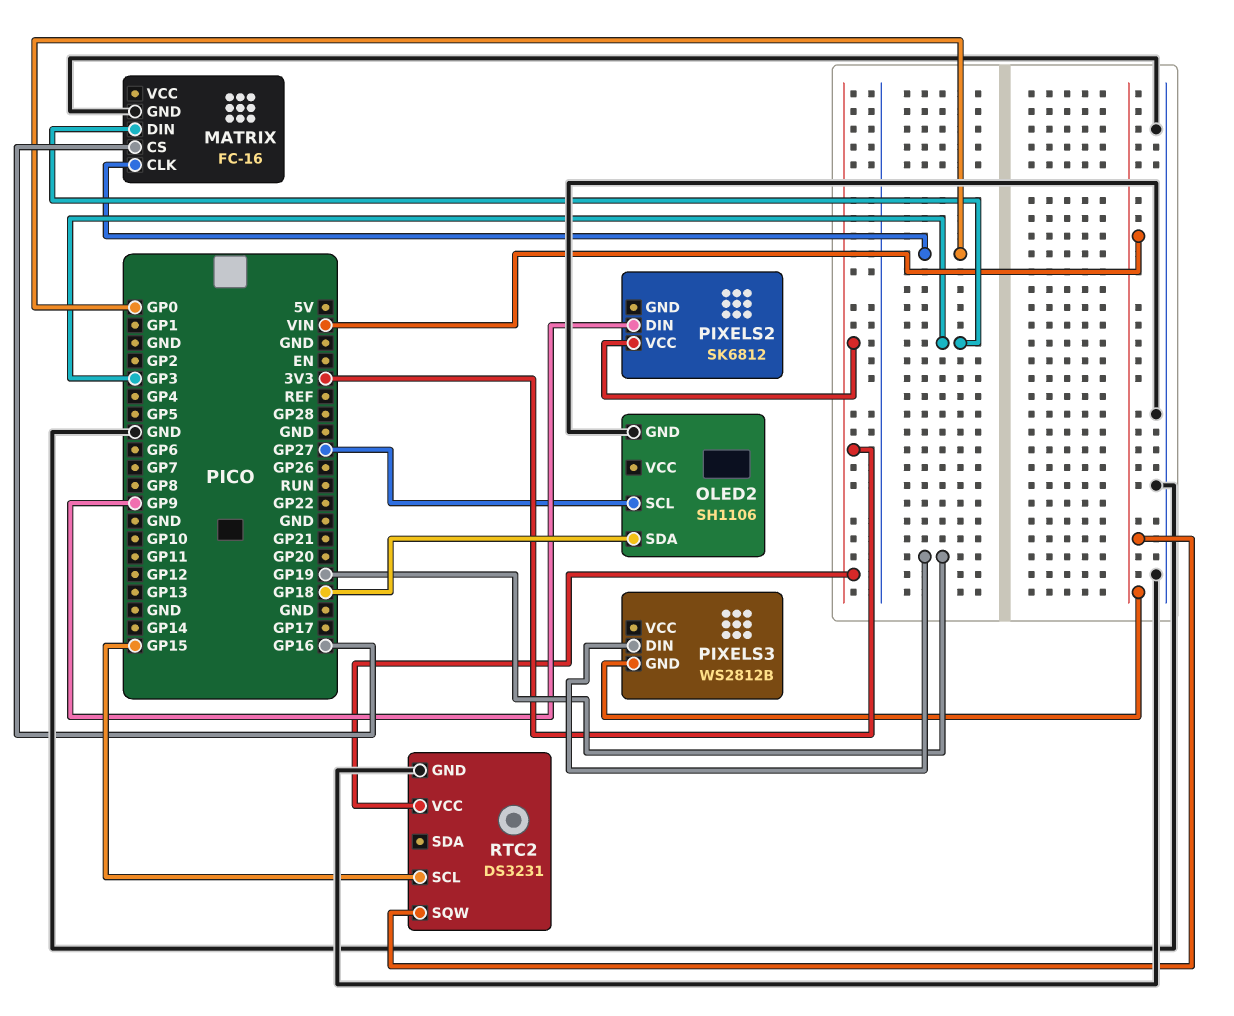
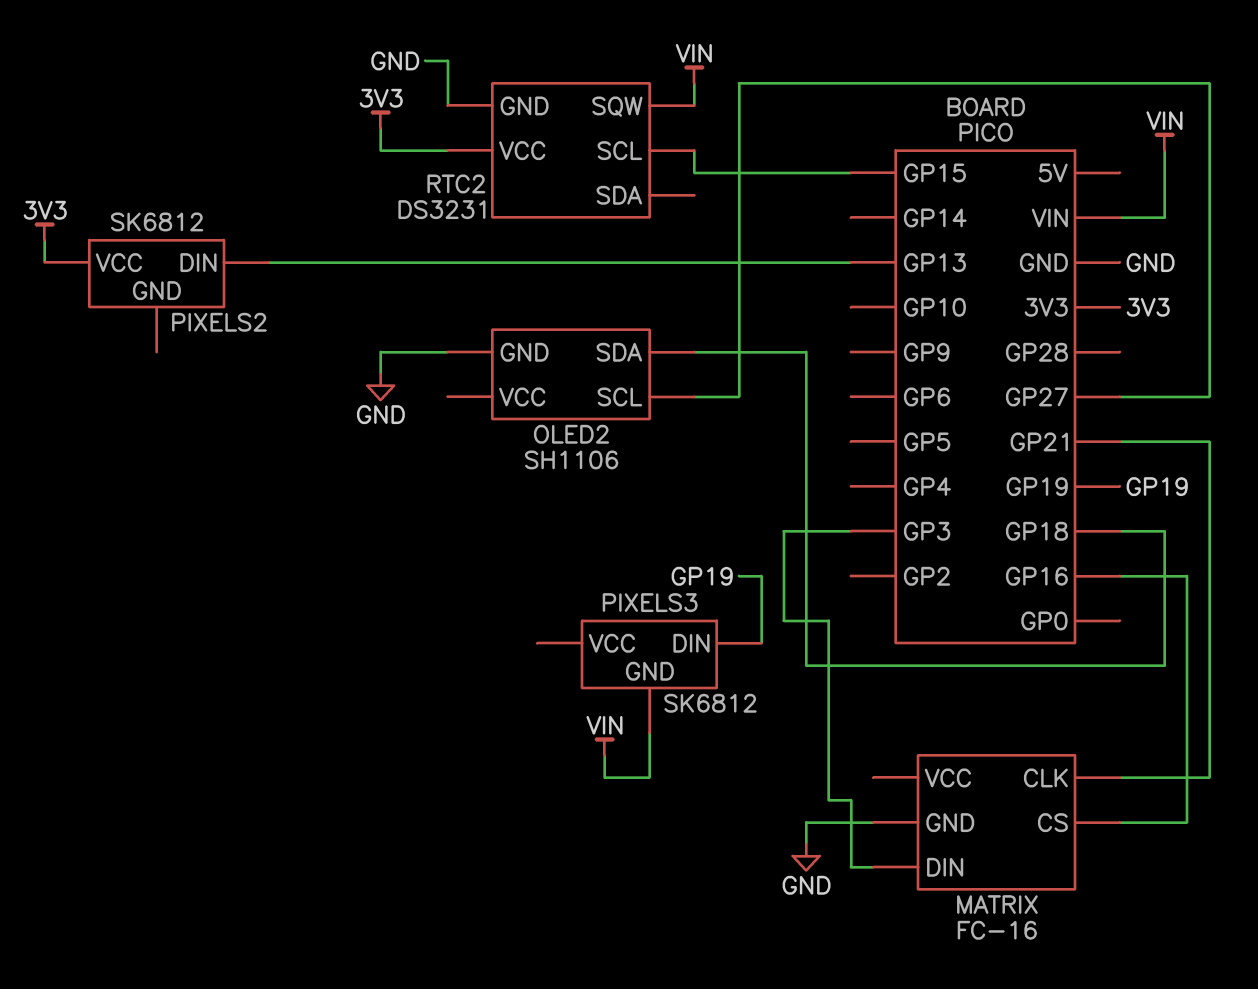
MATRIX pin CLK: GP0 -> GP21
PIXELS2 pin DIN: GP9 -> GP13
PIXELS3: WS2812B -> SK6812

